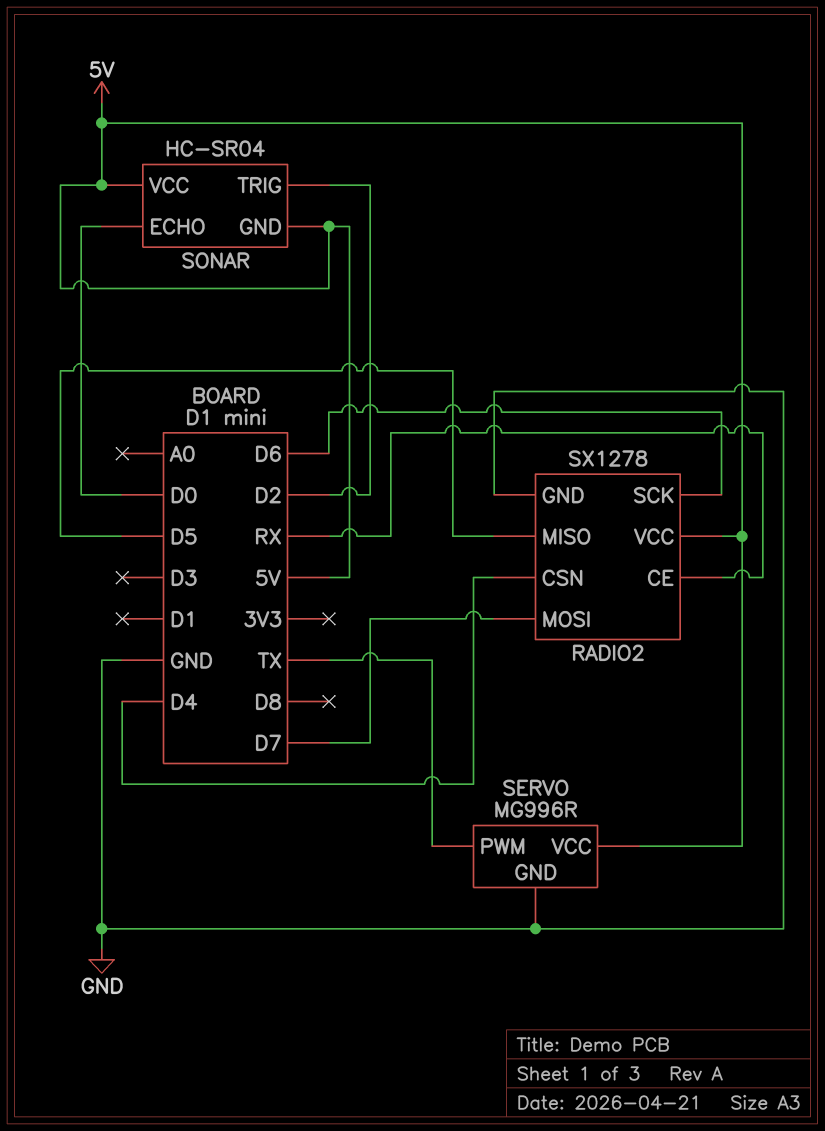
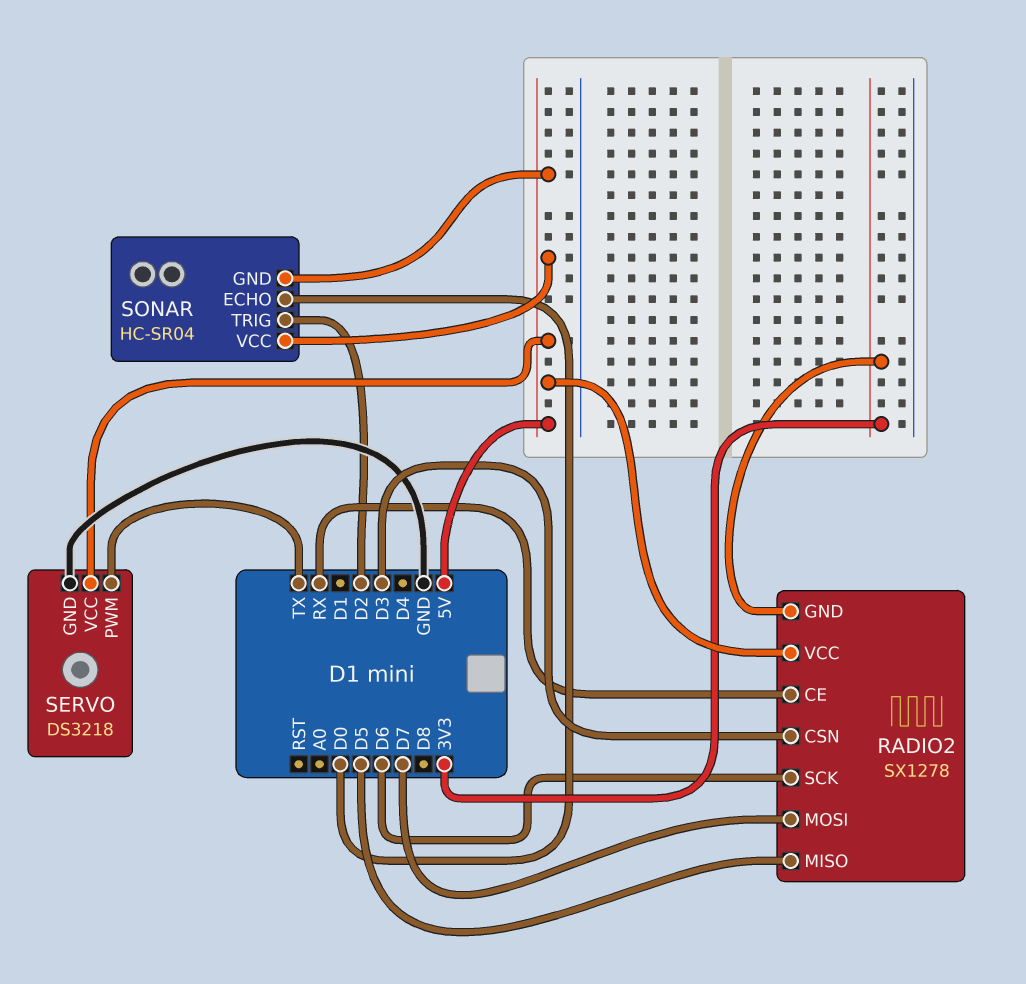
RADIO2 pin CSN: D4 -> D3
RADIO2 pin GND: GND -> 3V3
SERVO: MG996R -> DS3218

